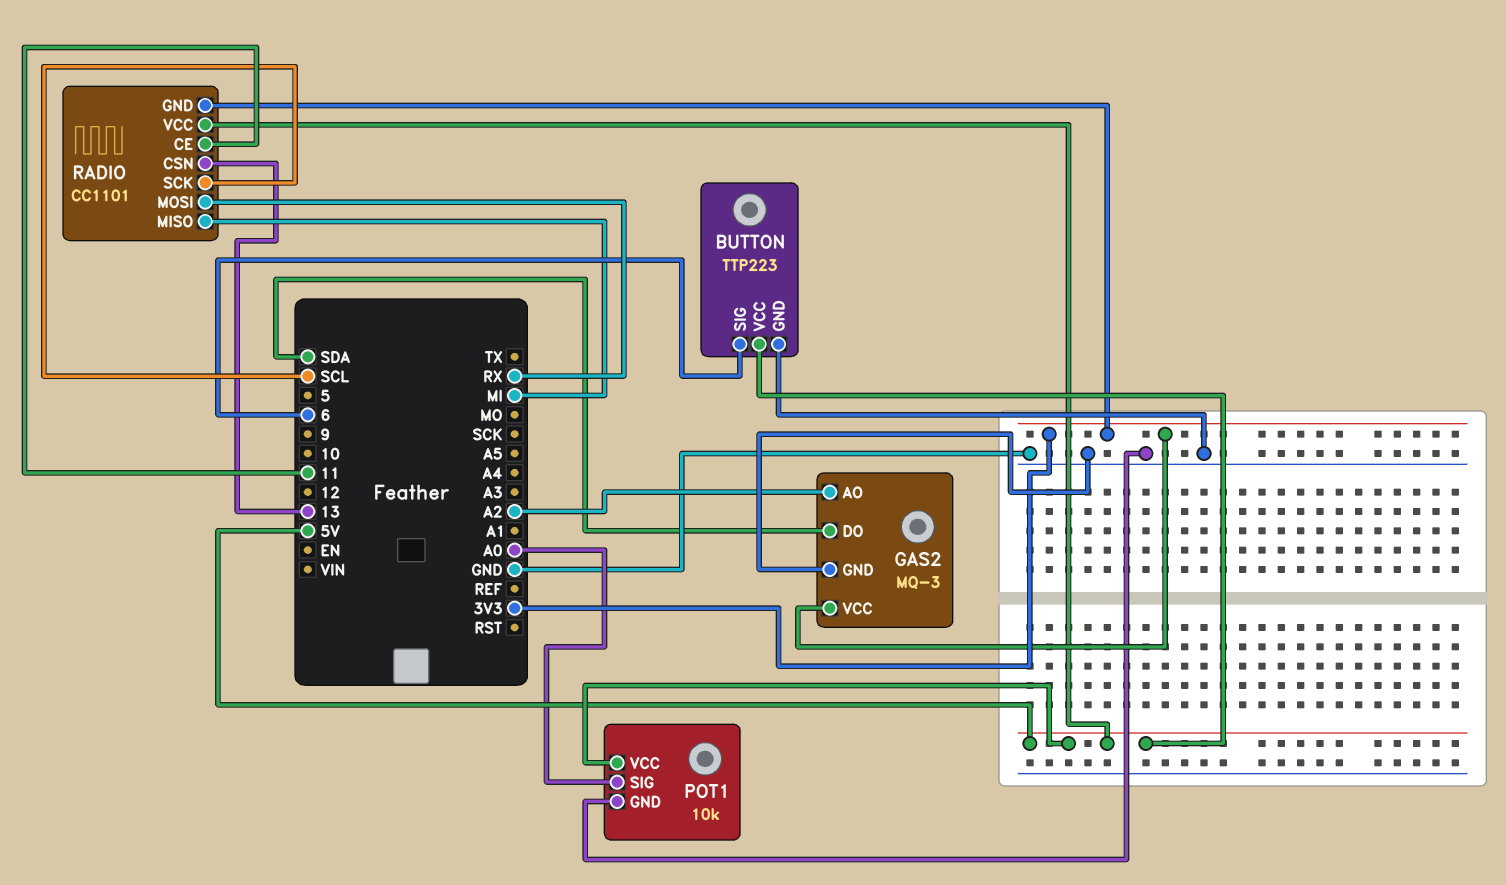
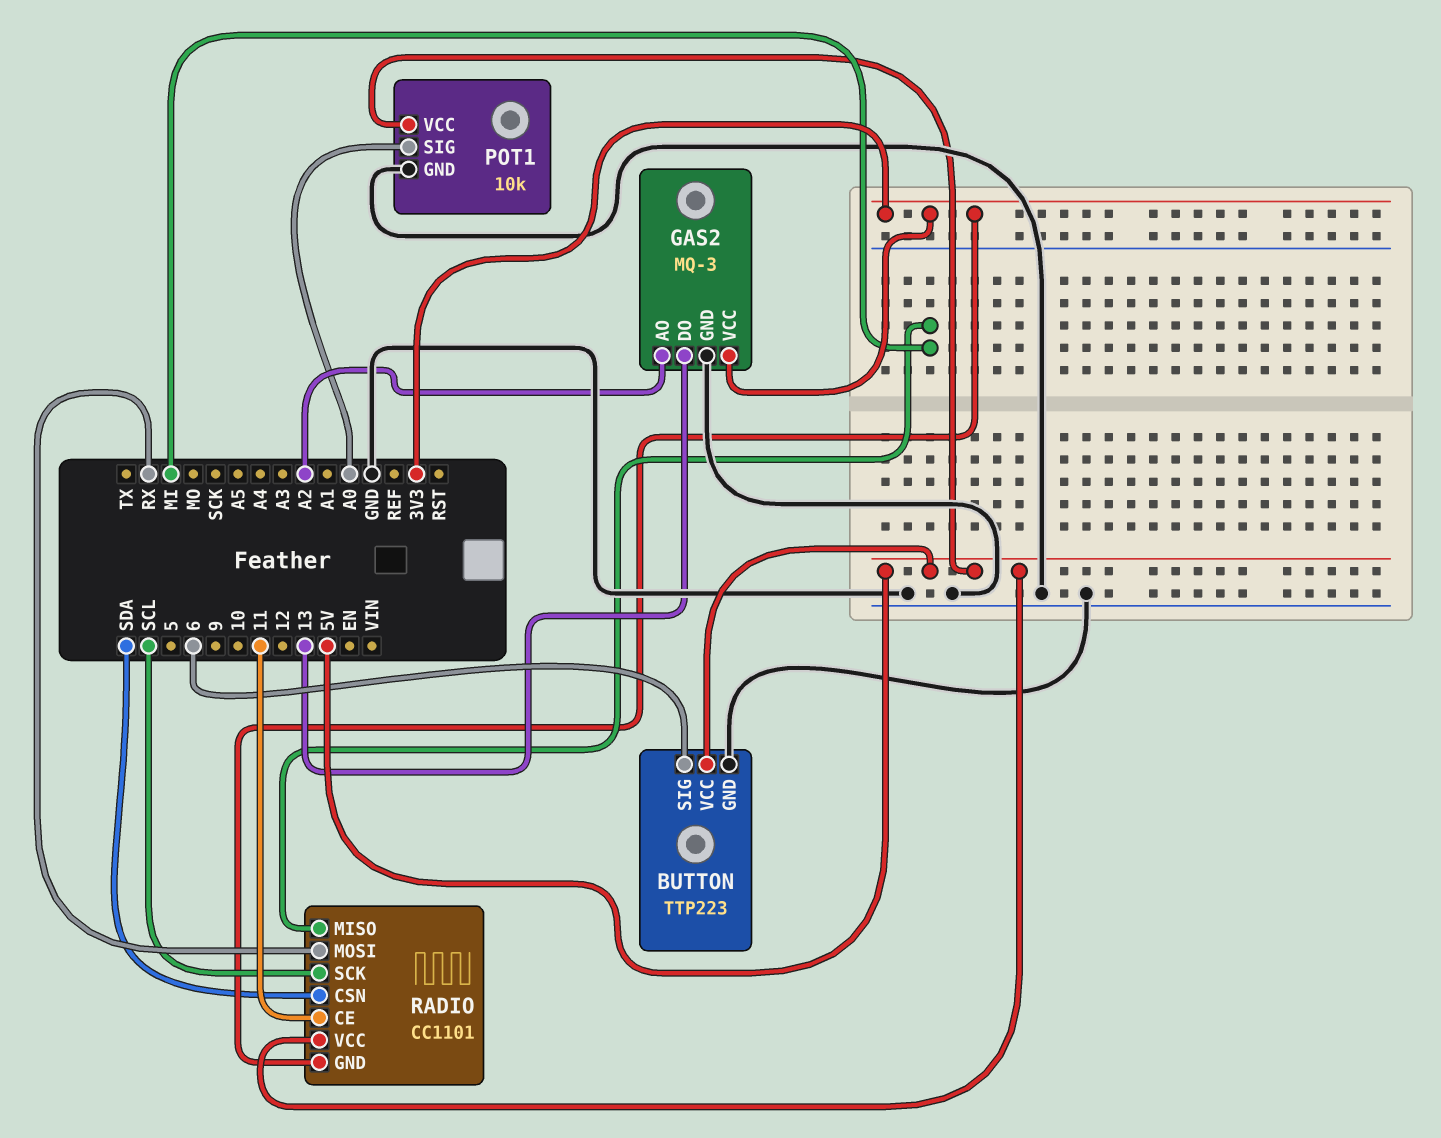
GAS2 pin DO: SDA -> 13
RADIO pin CSN: 13 -> SDA

